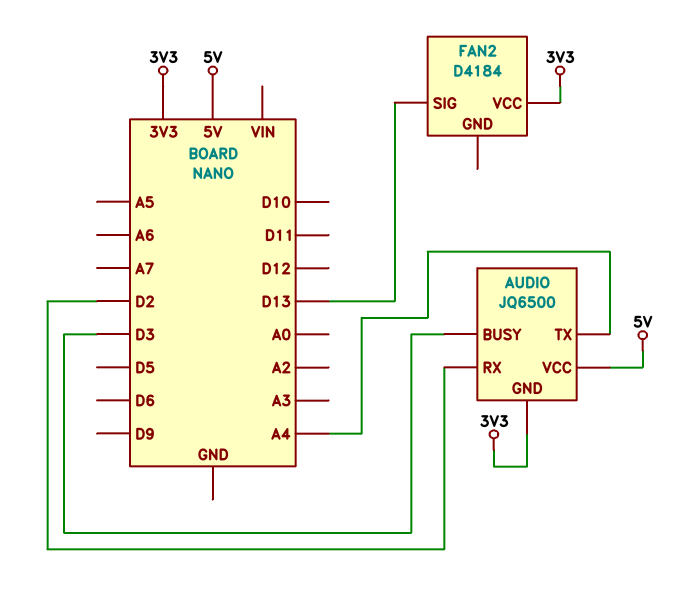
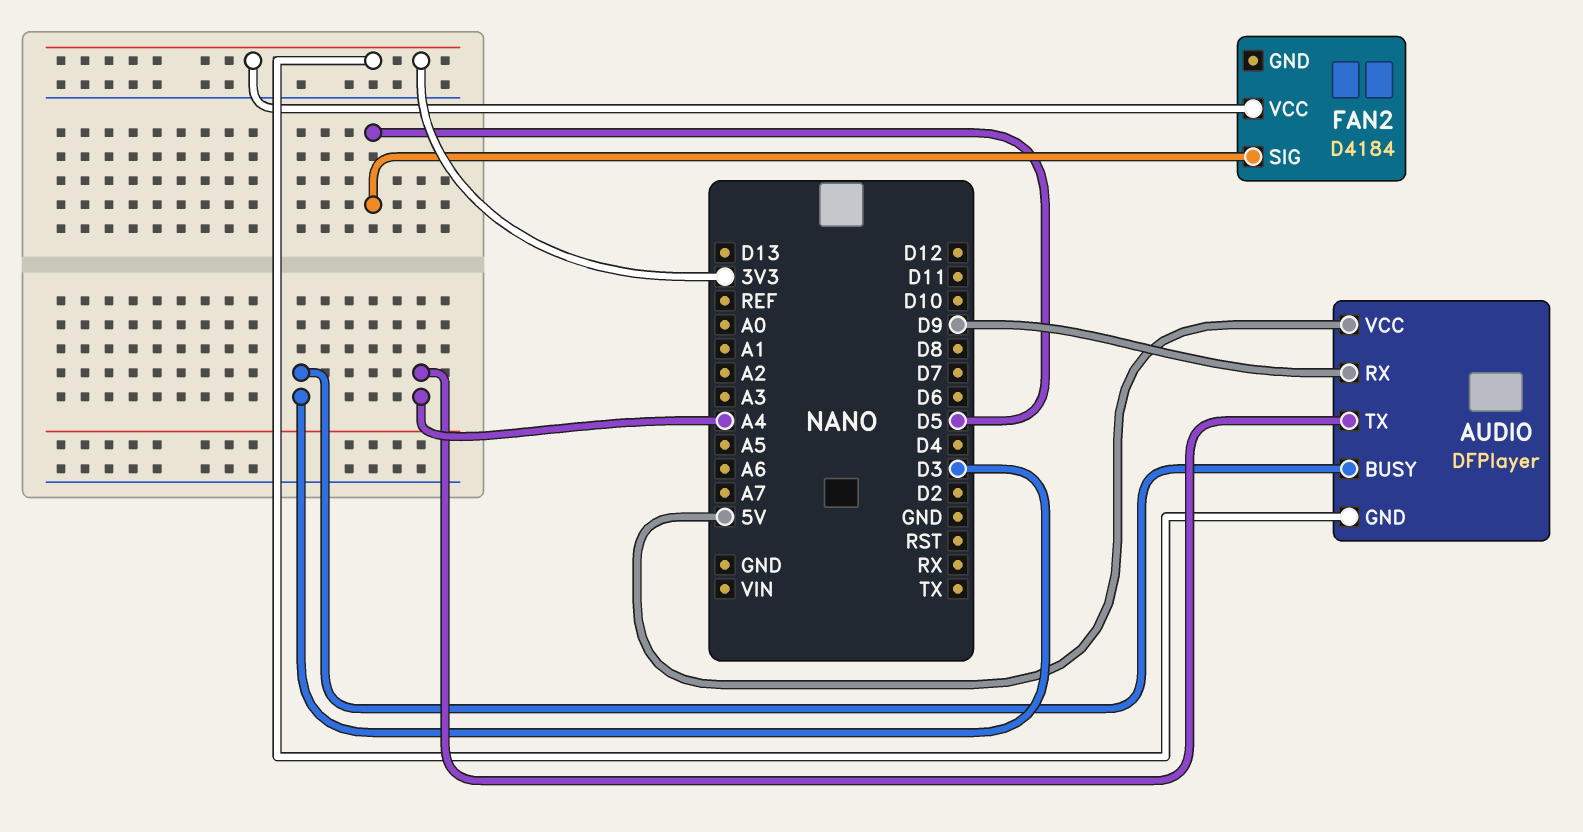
AUDIO: JQ6500 -> DFPlayer
AUDIO pin RX: D2 -> D9
FAN2 pin SIG: D13 -> D5

